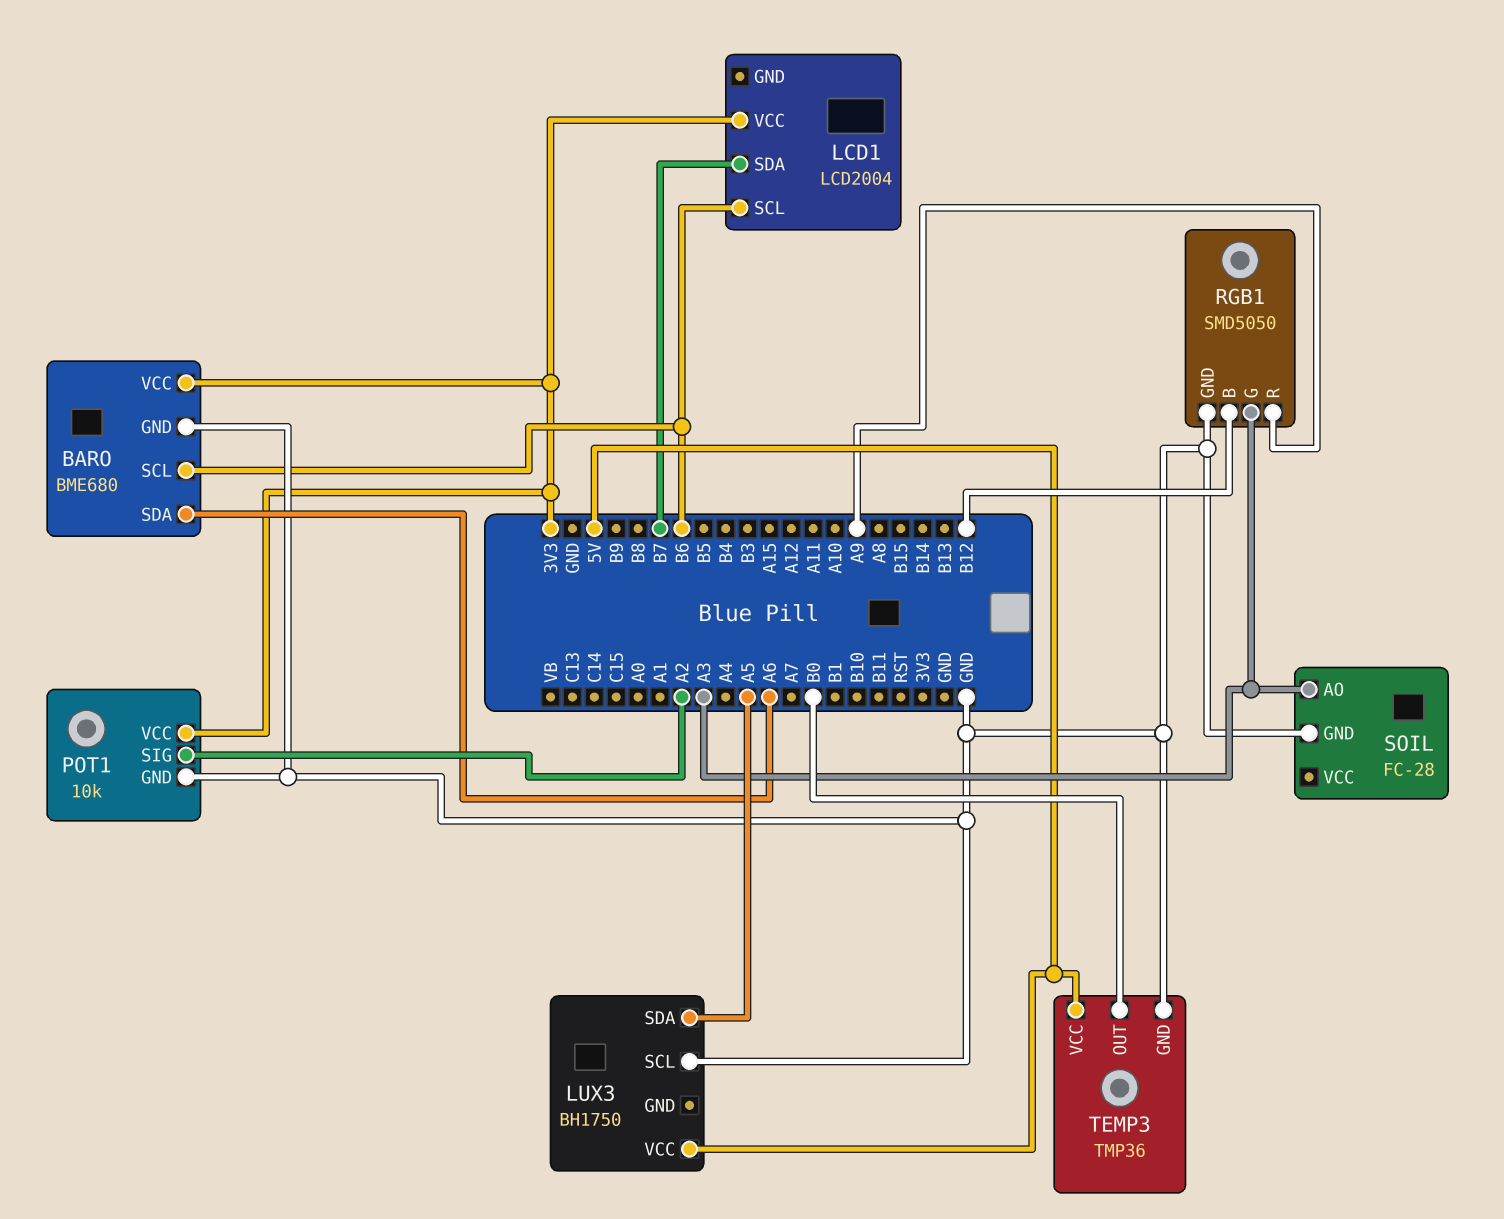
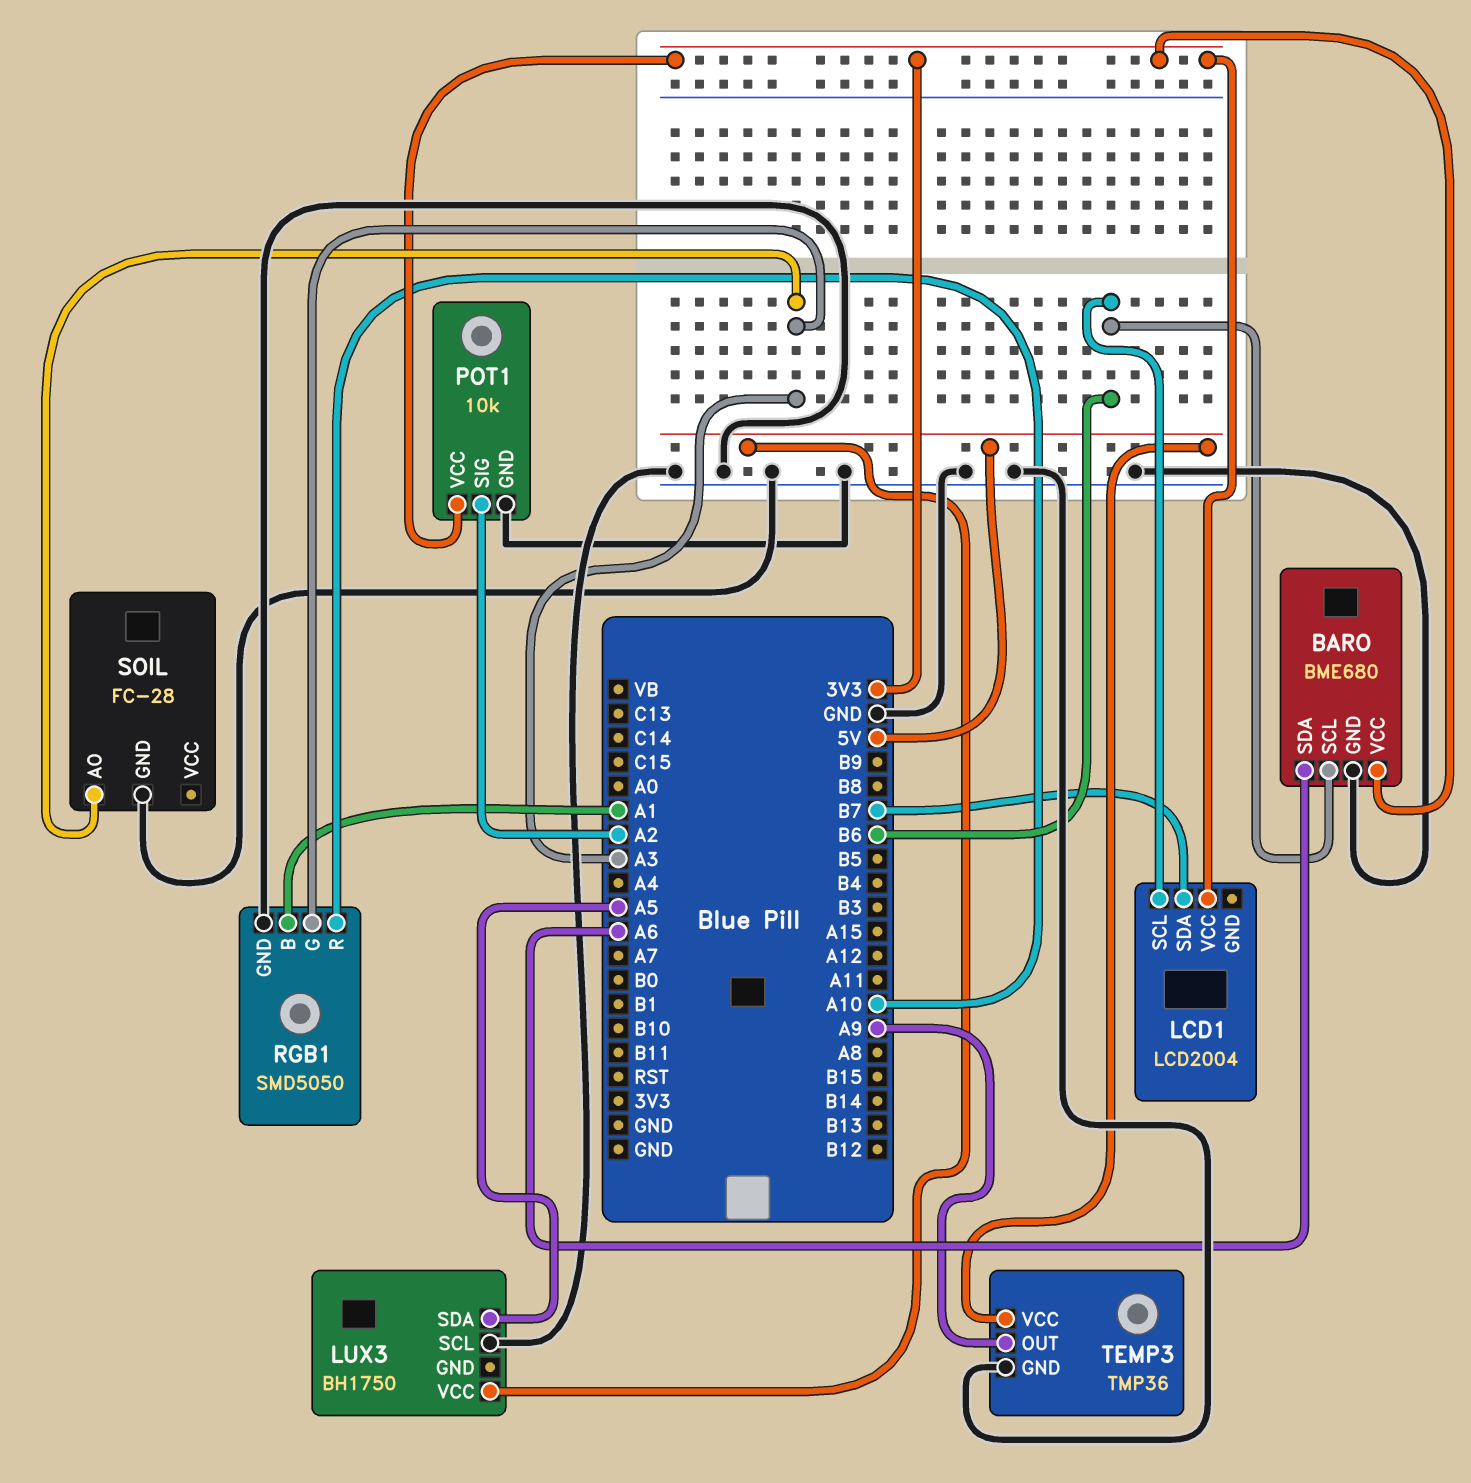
RGB1 pin B: B12 -> A1
RGB1 pin R: A9 -> A10
TEMP3 pin OUT: B0 -> A9

